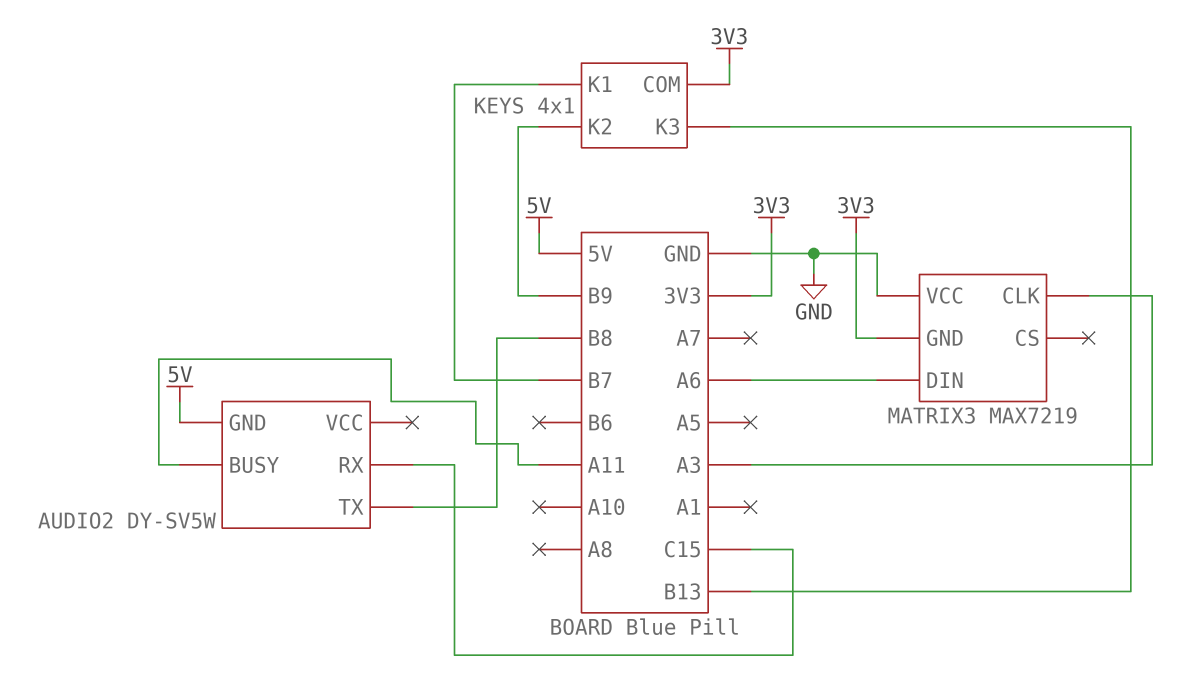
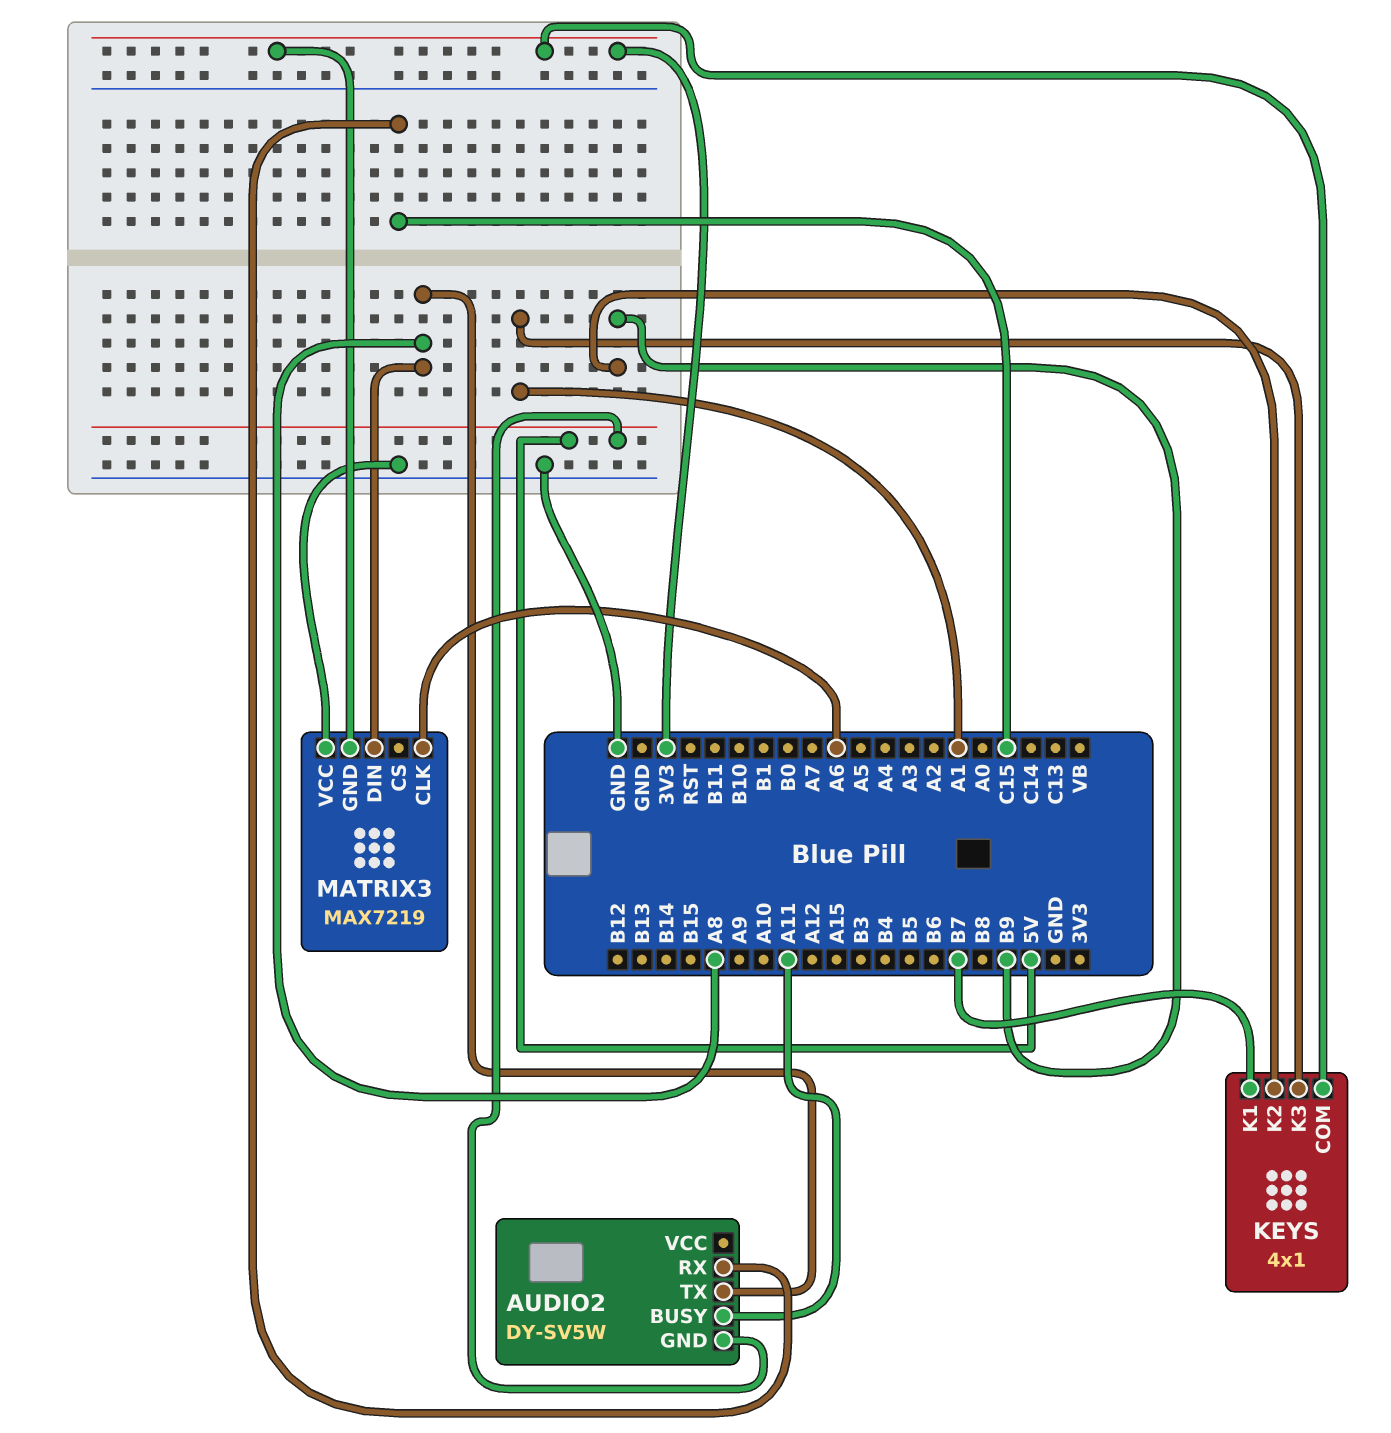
AUDIO2 pin TX: B8 -> A8
KEYS pin K3: B13 -> A1
MATRIX3 pin CLK: A3 -> A6
MATRIX3 pin DIN: A6 -> A8

